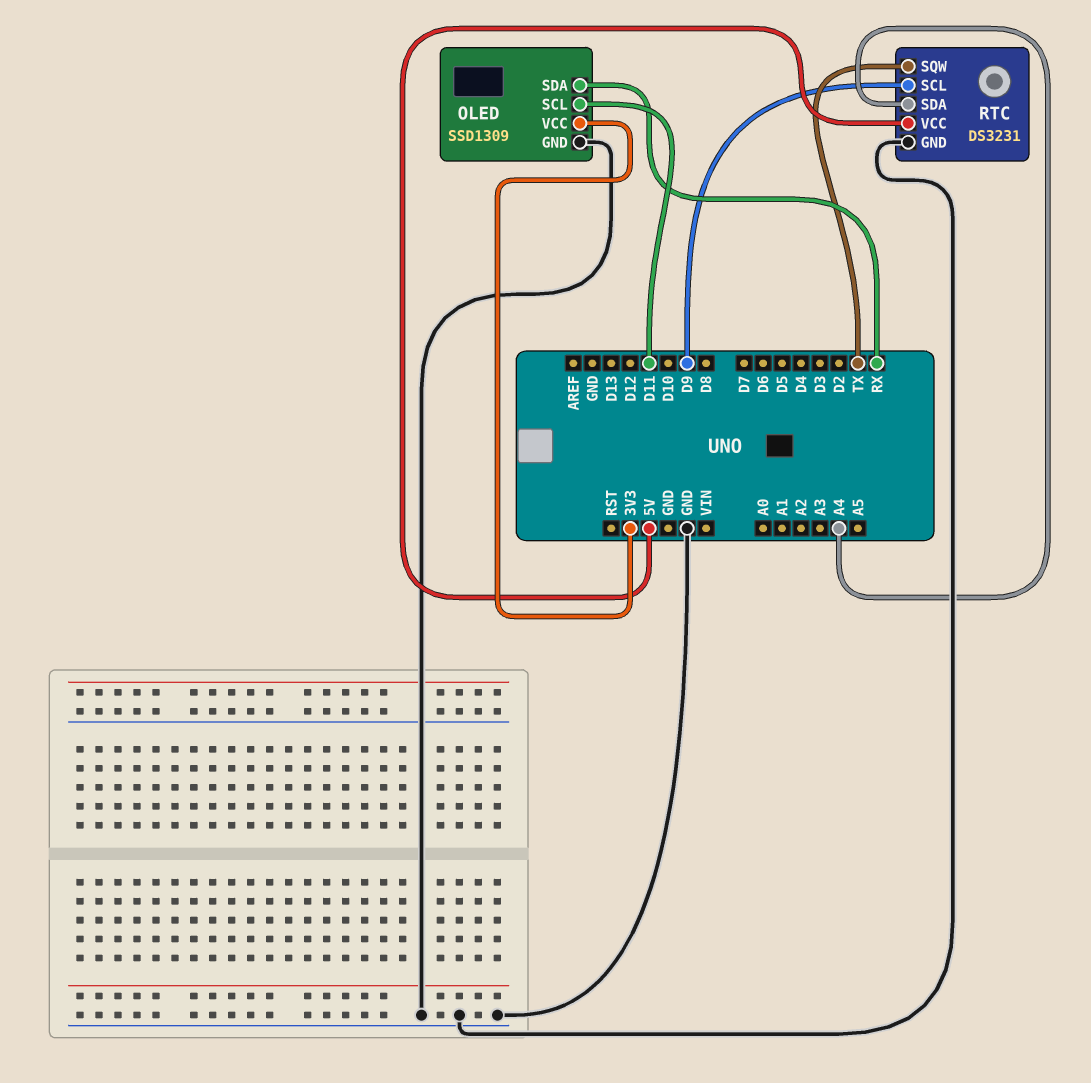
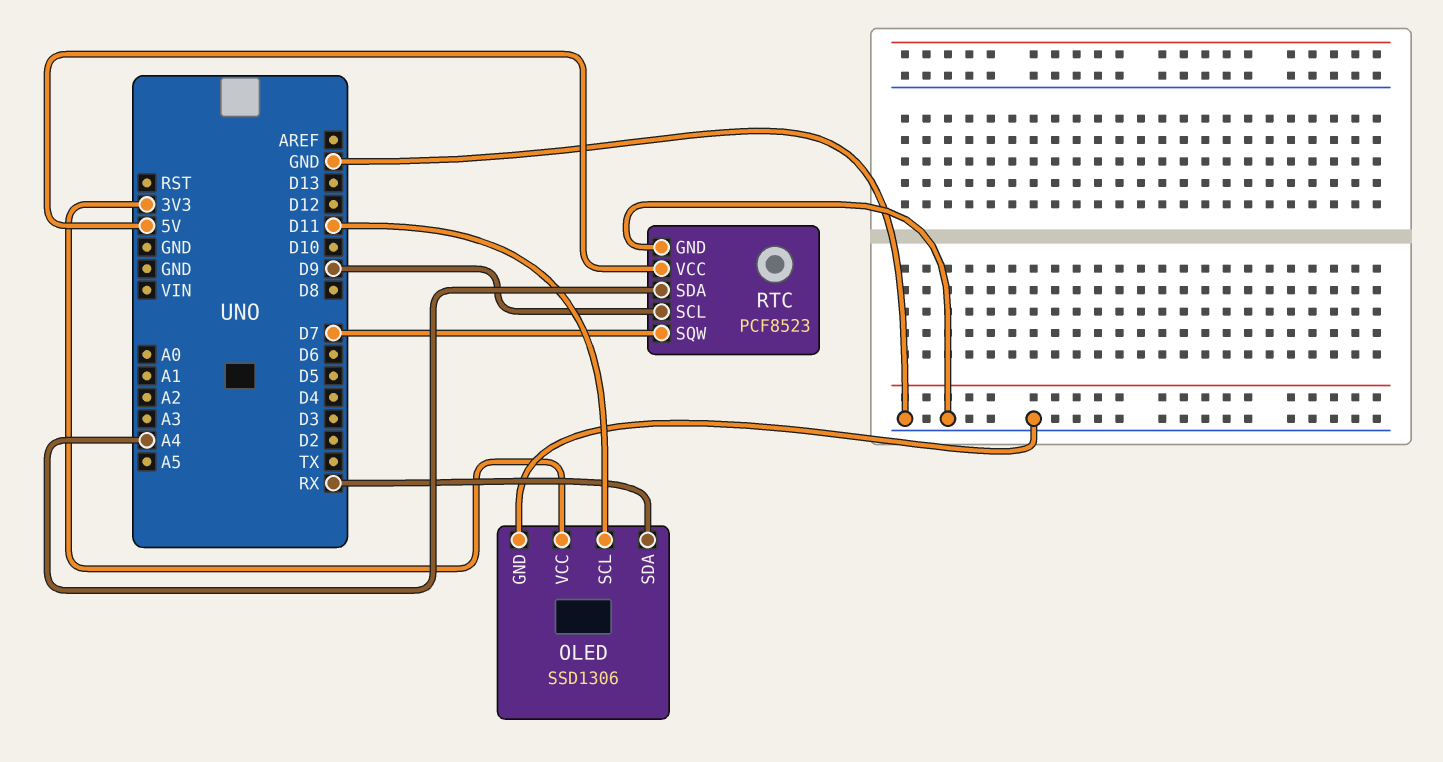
OLED: SSD1309 -> SSD1306
RTC: DS3231 -> PCF8523
RTC pin SQW: TX -> D7

